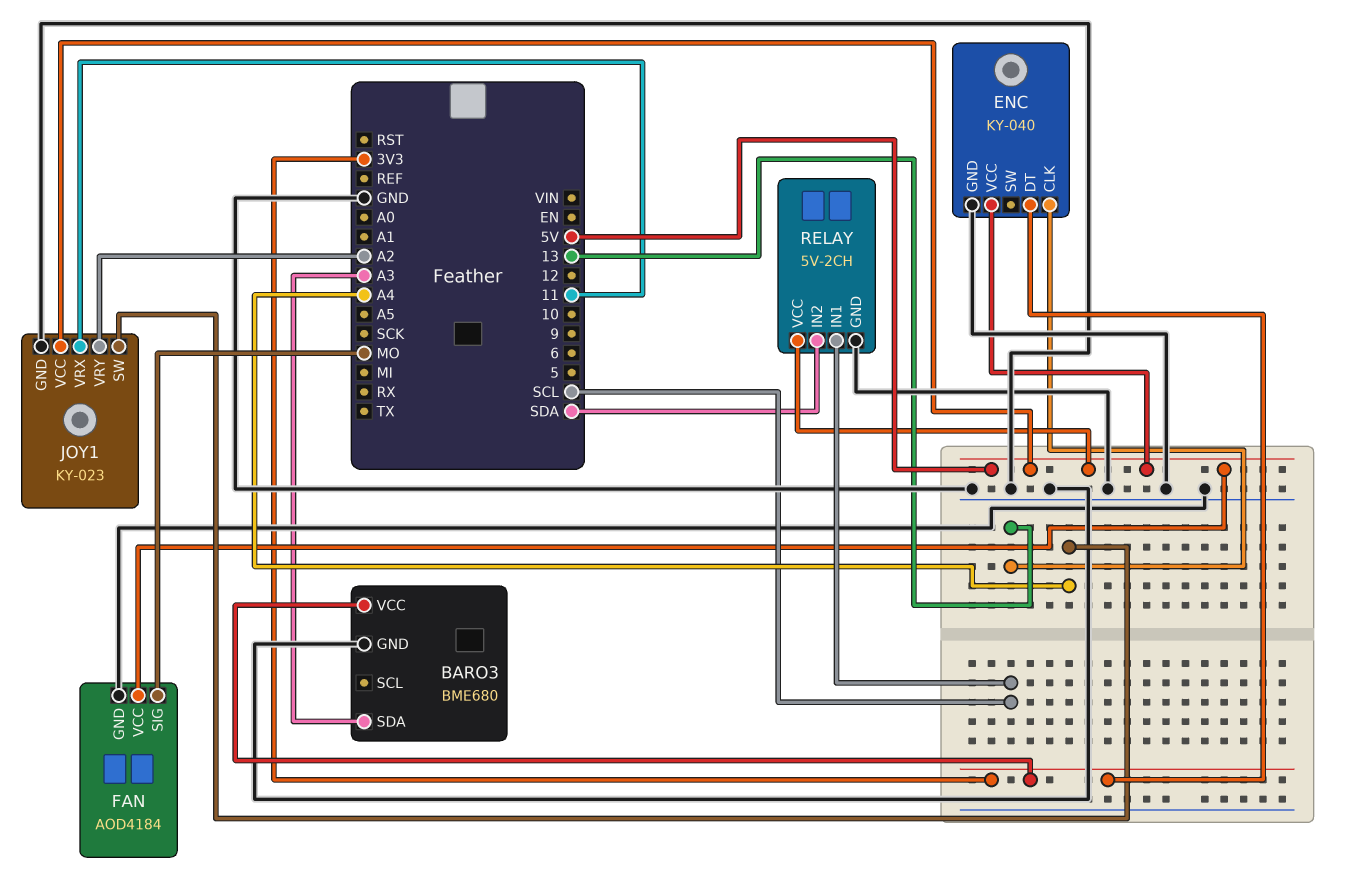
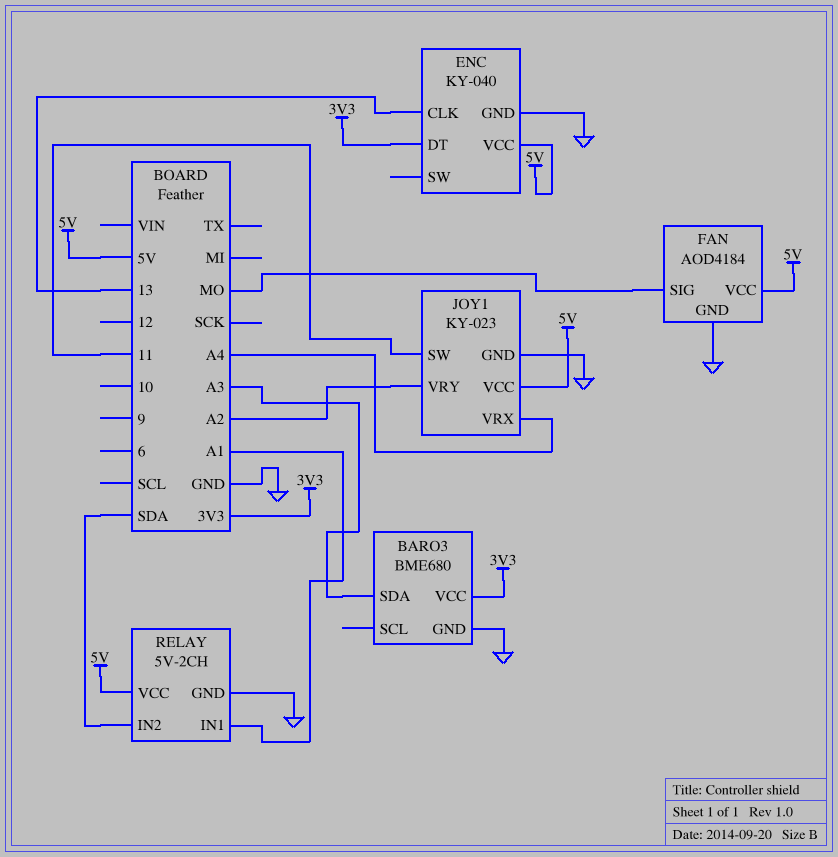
JOY1 pin SW: A4 -> 11
JOY1 pin VRX: 11 -> A4
RELAY pin IN1: SCL -> A1

